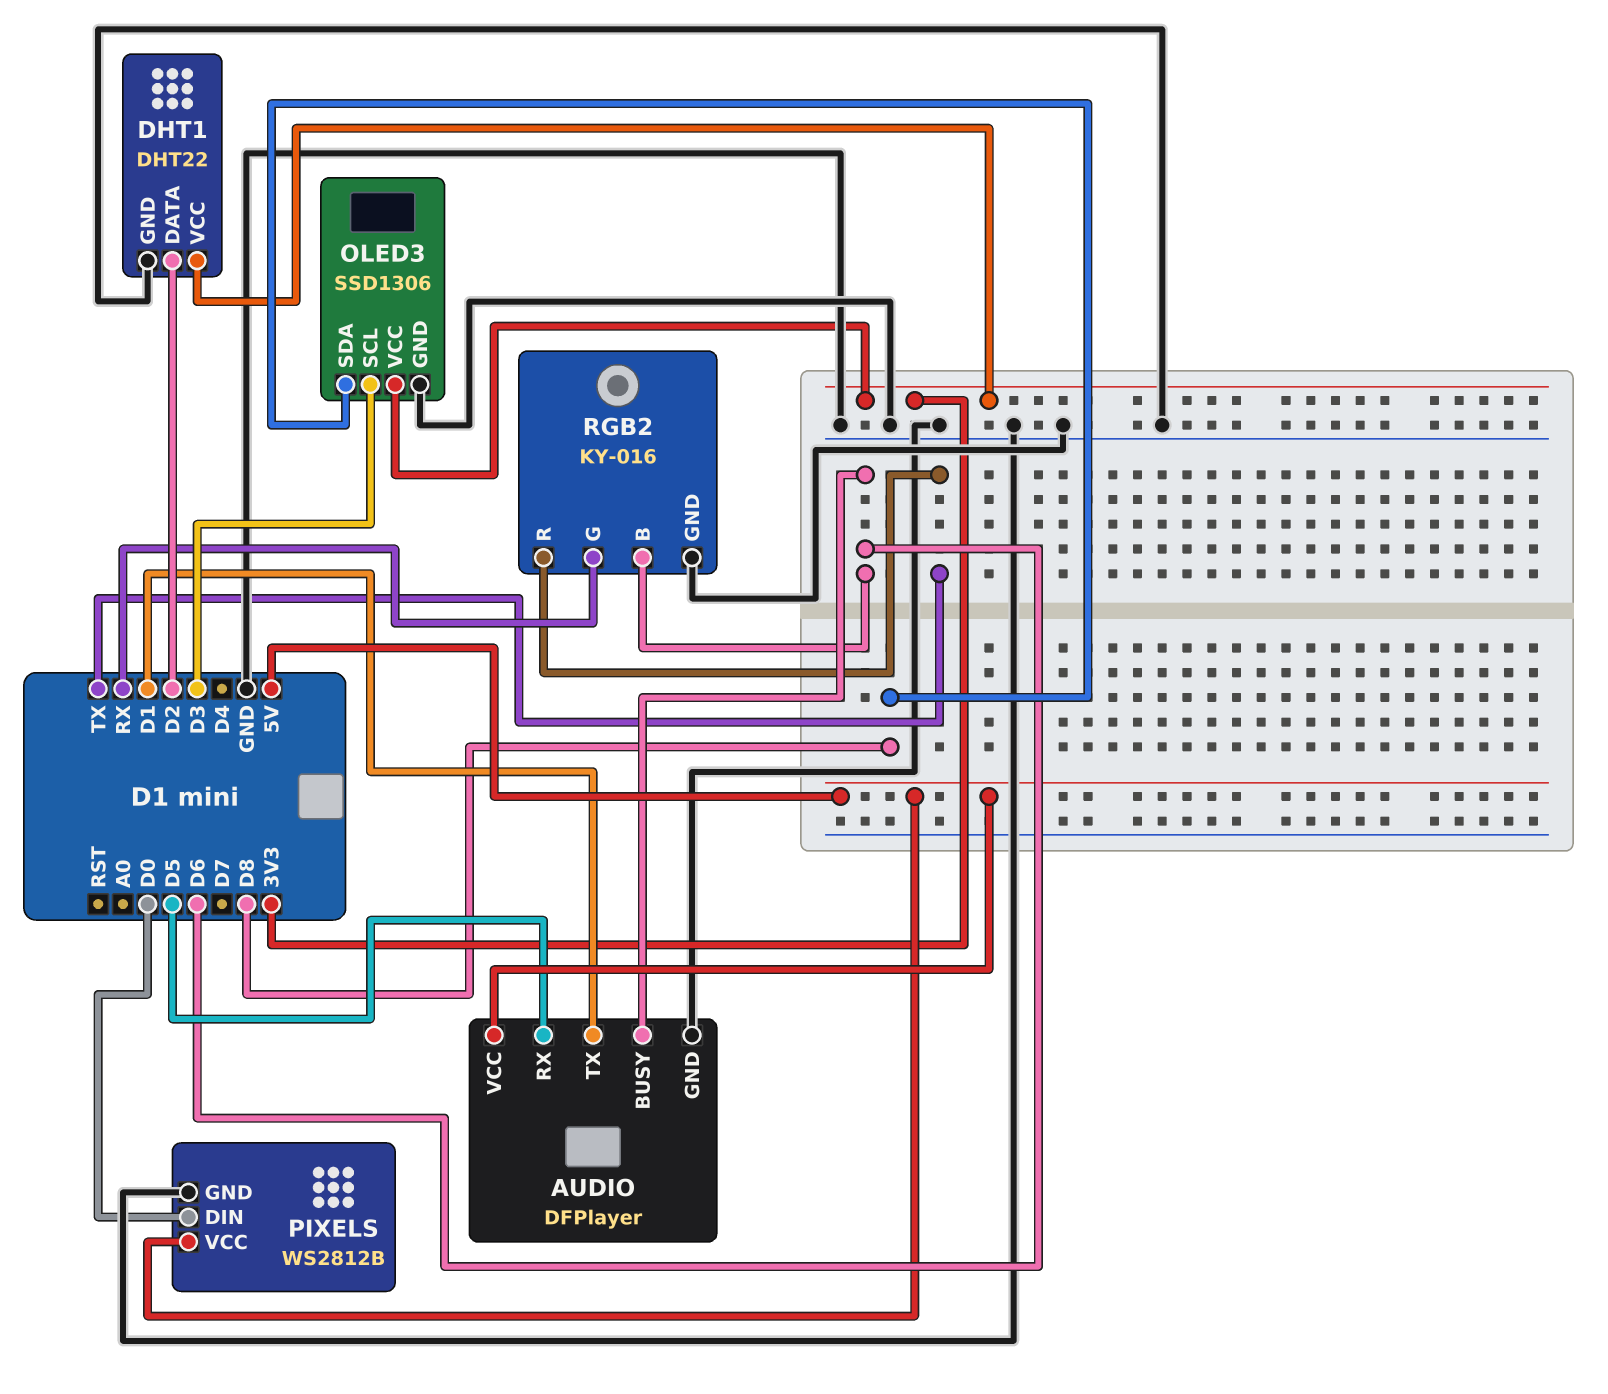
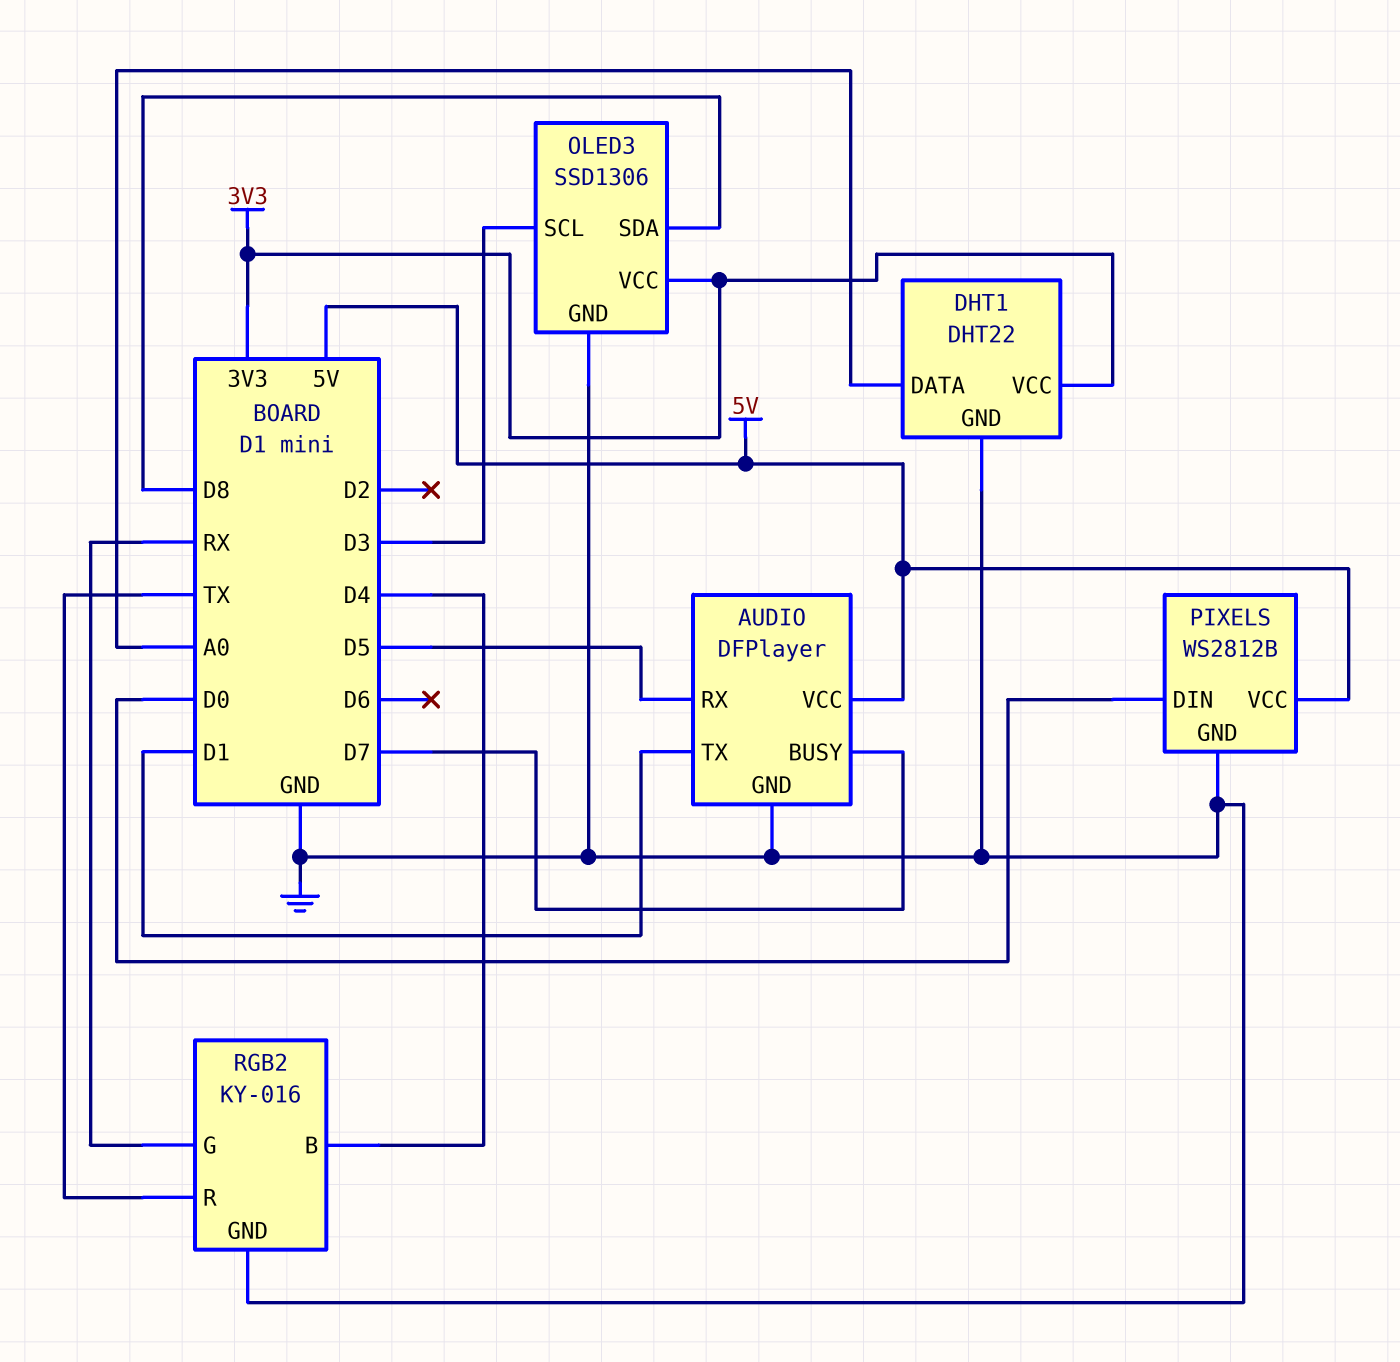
AUDIO pin BUSY: D6 -> D7
DHT1 pin DATA: D2 -> A0
RGB2 pin B: D6 -> D4

